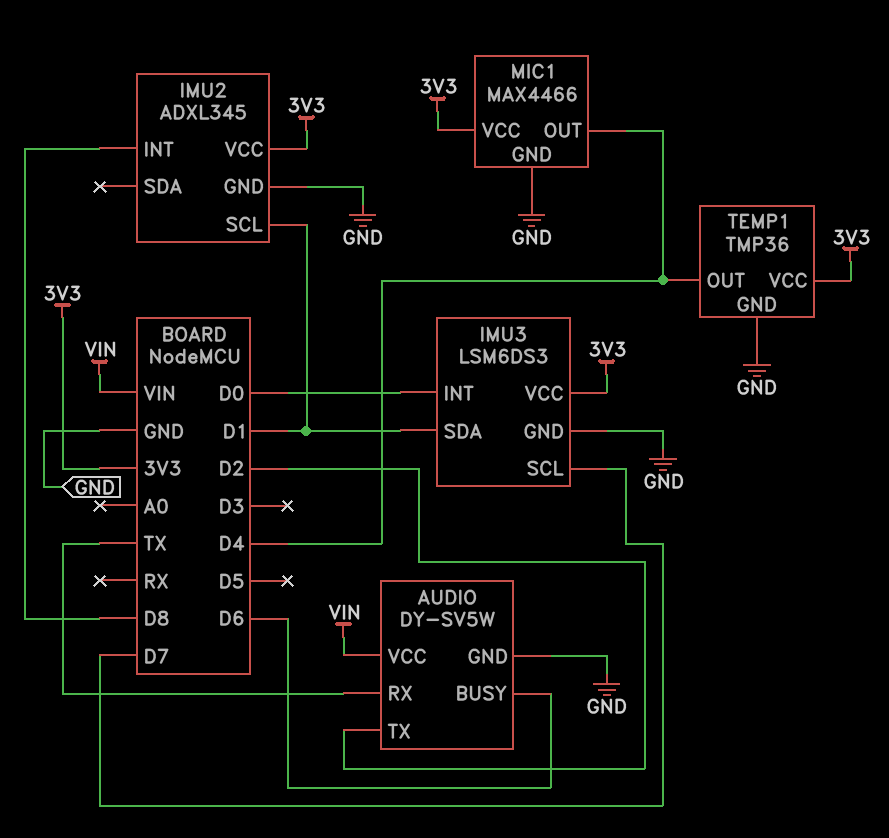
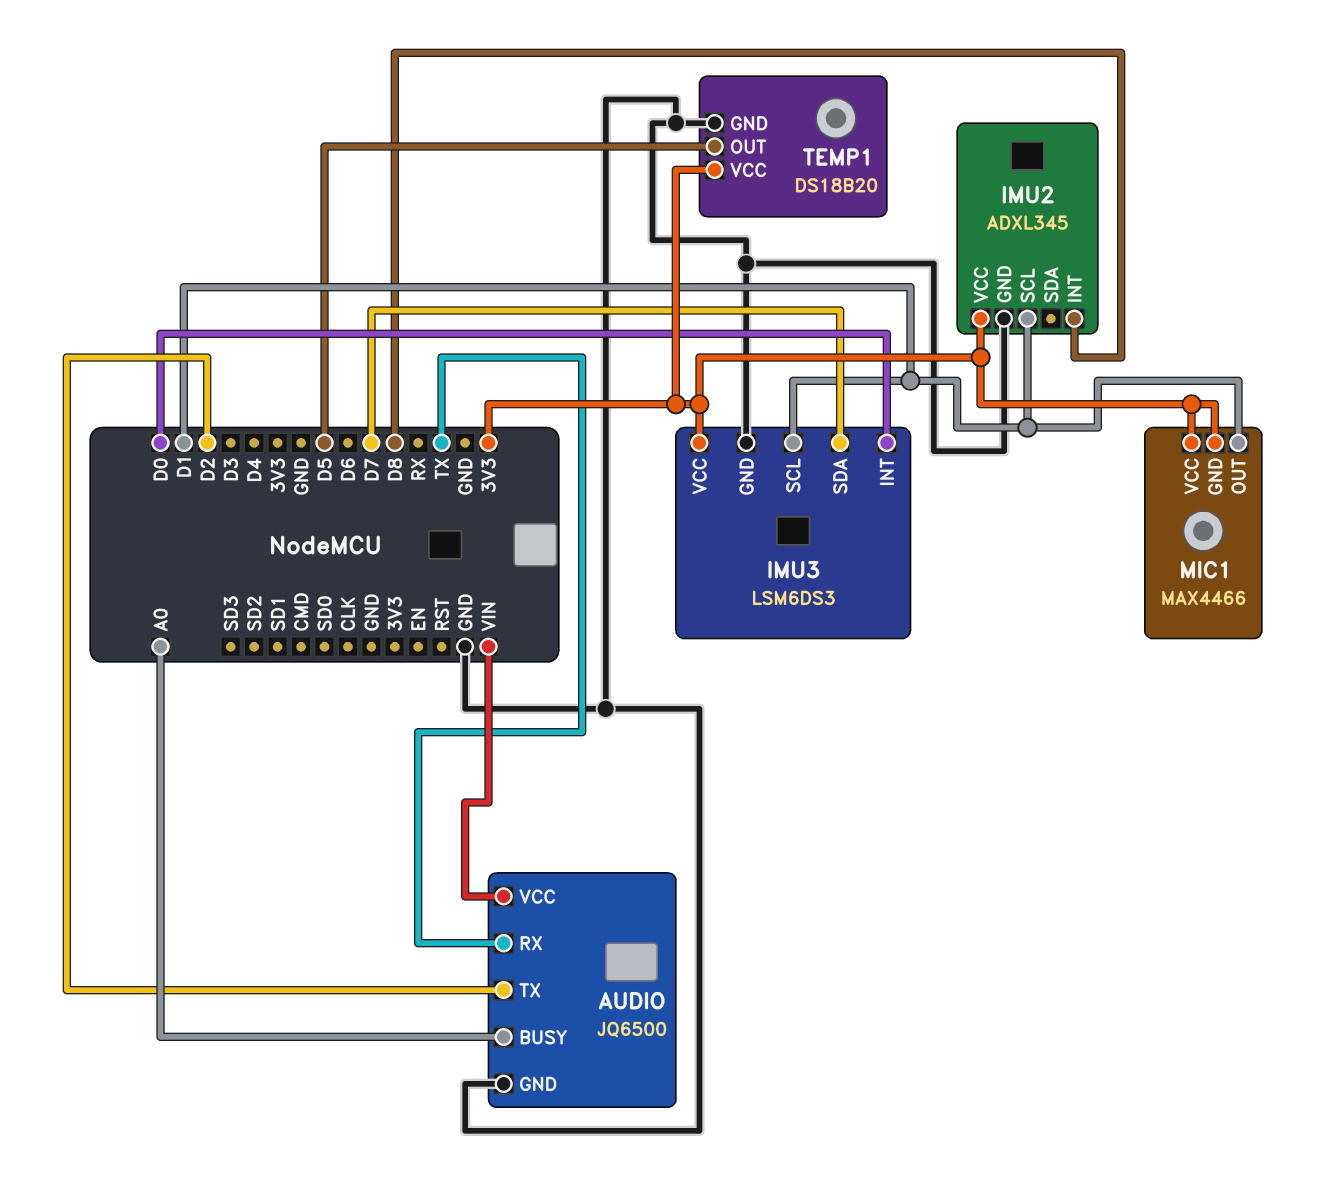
AUDIO: DY-SV5W -> JQ6500
AUDIO pin BUSY: D6 -> A0
IMU3 pin SCL: D7 -> D1
IMU3 pin SDA: D1 -> D7
MIC1 pin GND: GND -> 3V3
MIC1 pin OUT: D4 -> D1
TEMP1: TMP36 -> DS18B20
TEMP1 pin OUT: D4 -> D5

